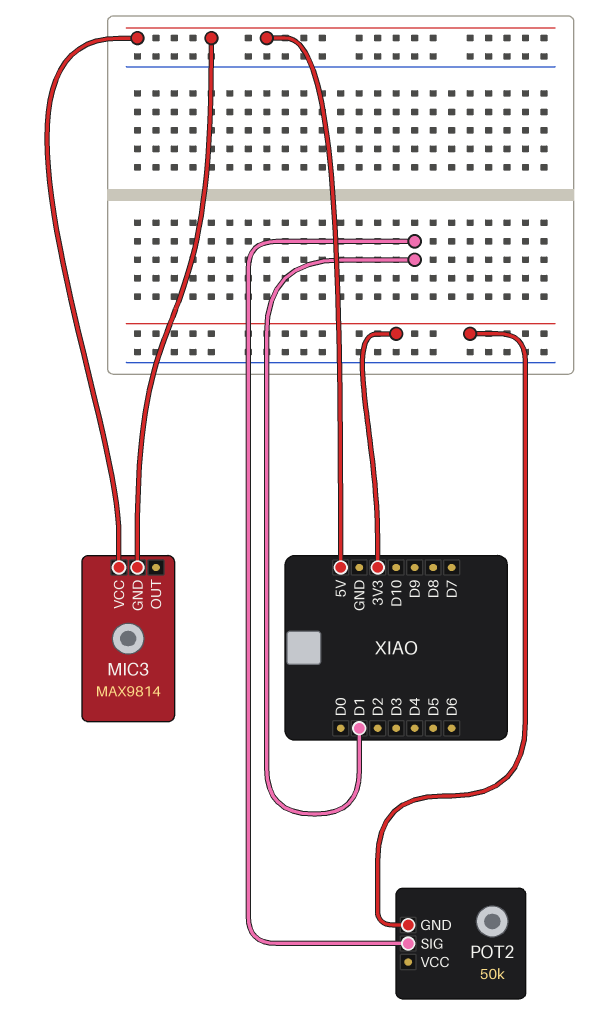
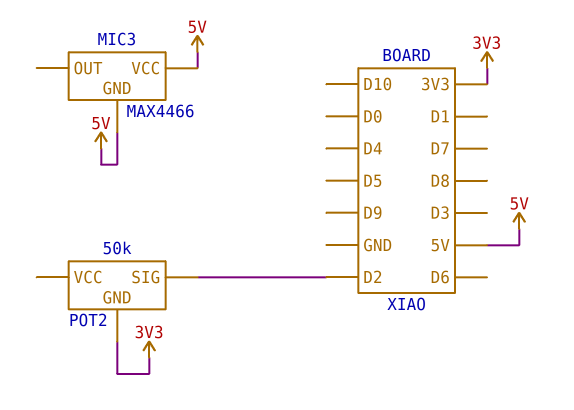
MIC3: MAX9814 -> MAX4466
POT2 pin SIG: D1 -> D2

